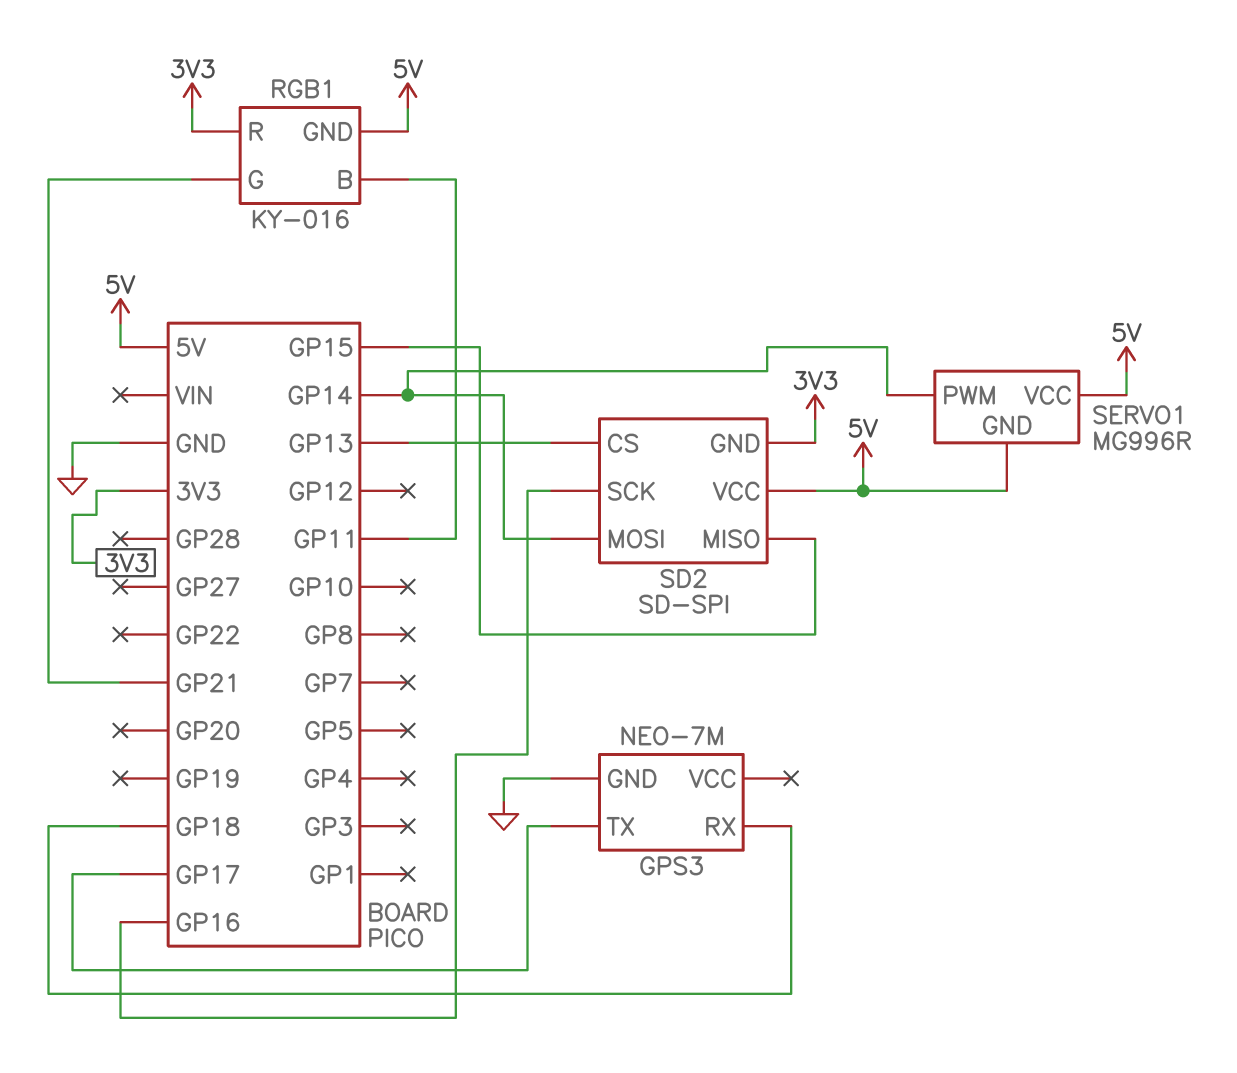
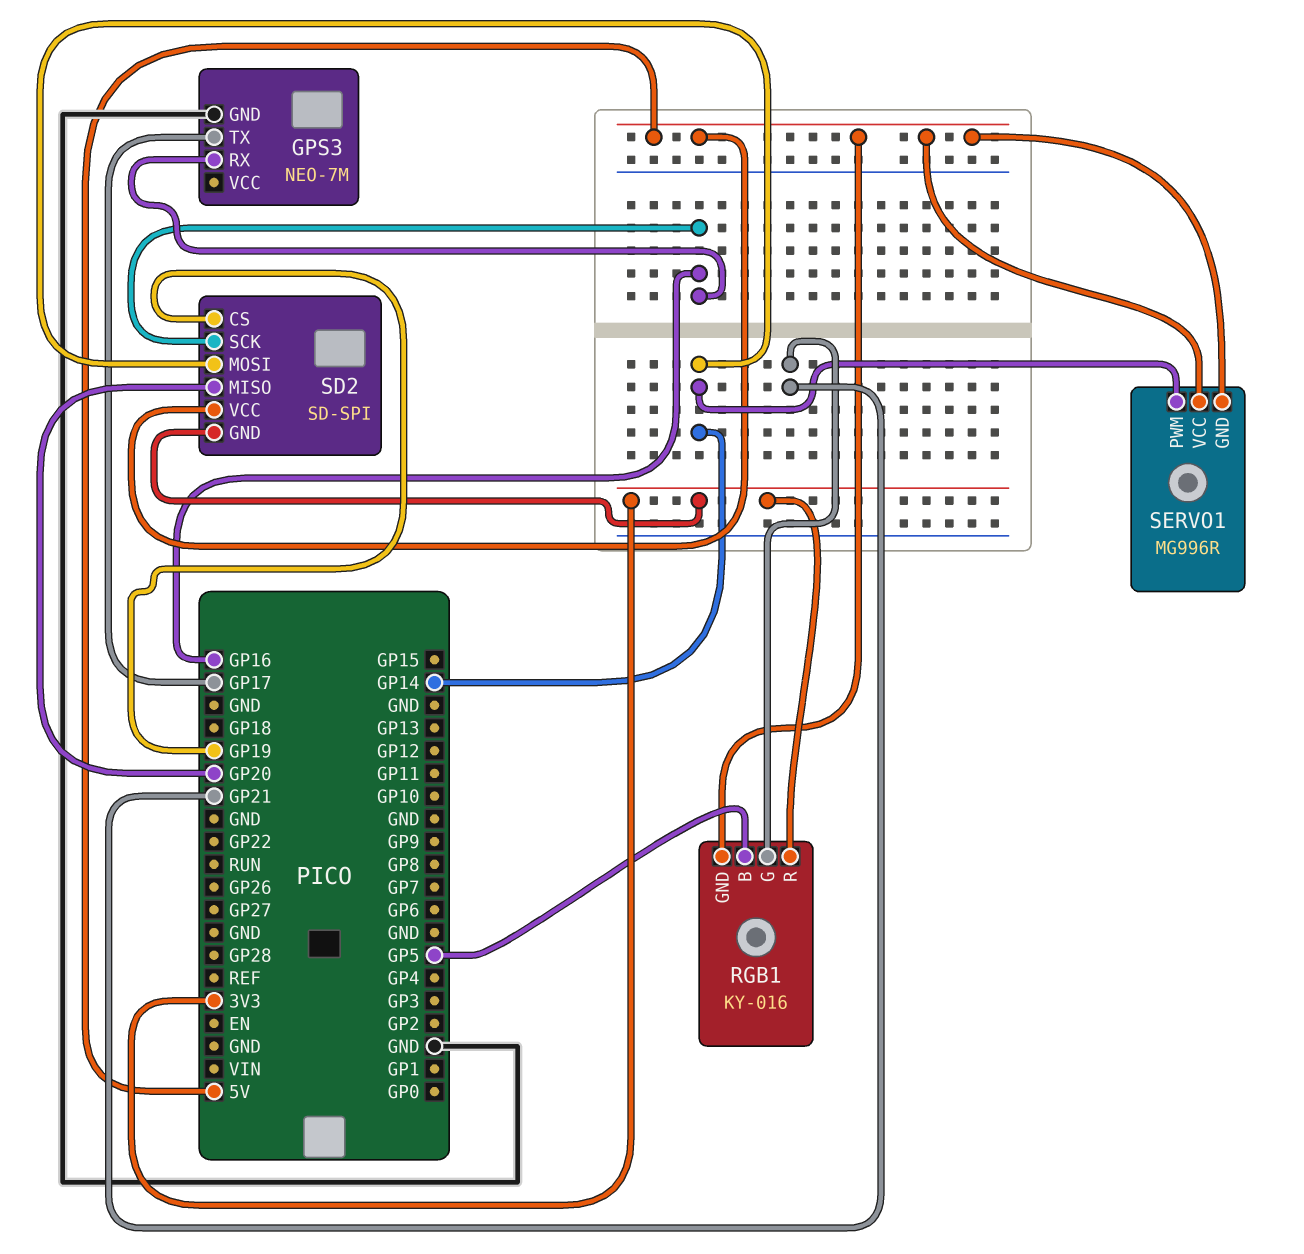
GPS3 pin RX: GP18 -> GP16
RGB1 pin B: GP11 -> GP5
SD2 pin CS: GP13 -> GP19
SD2 pin MISO: GP15 -> GP20

